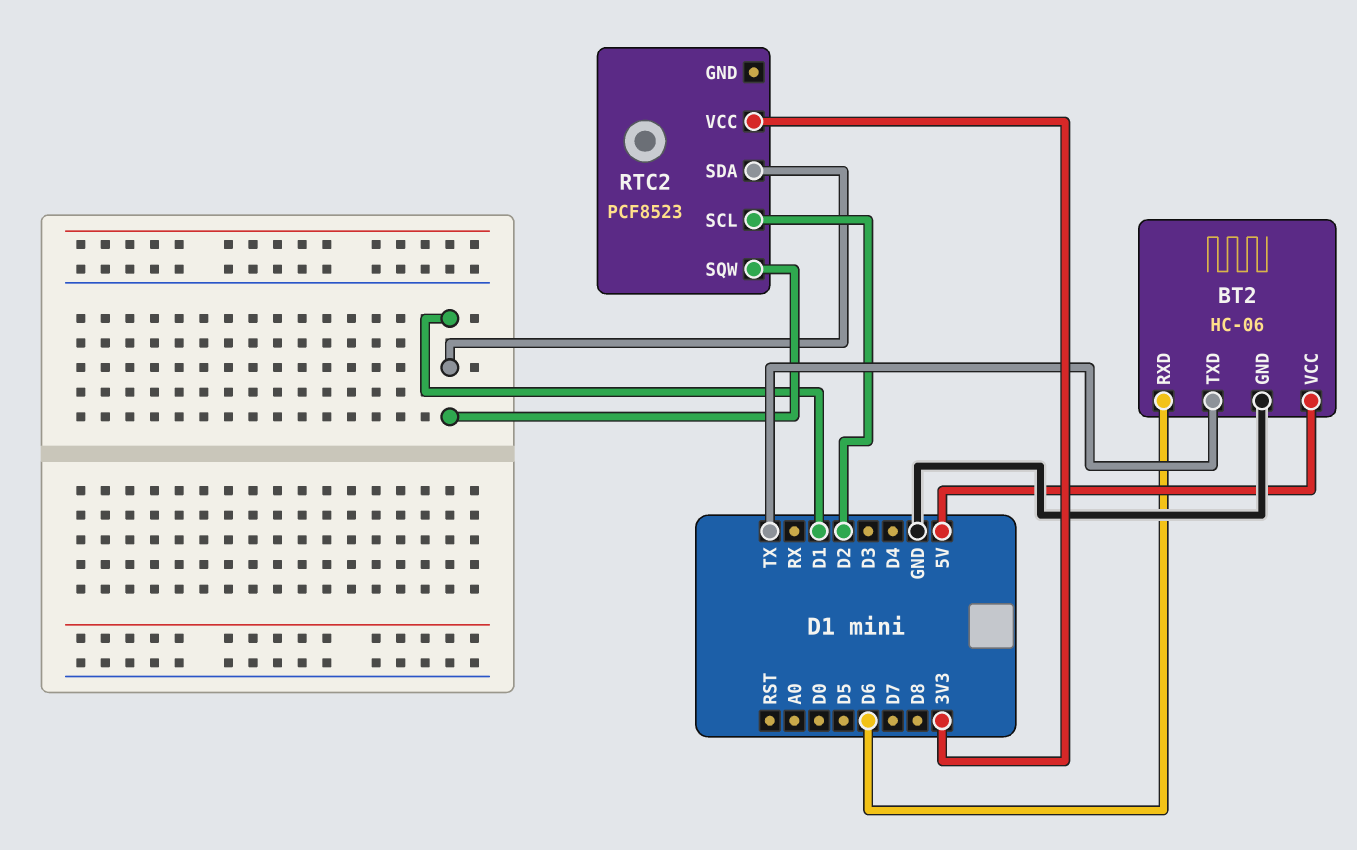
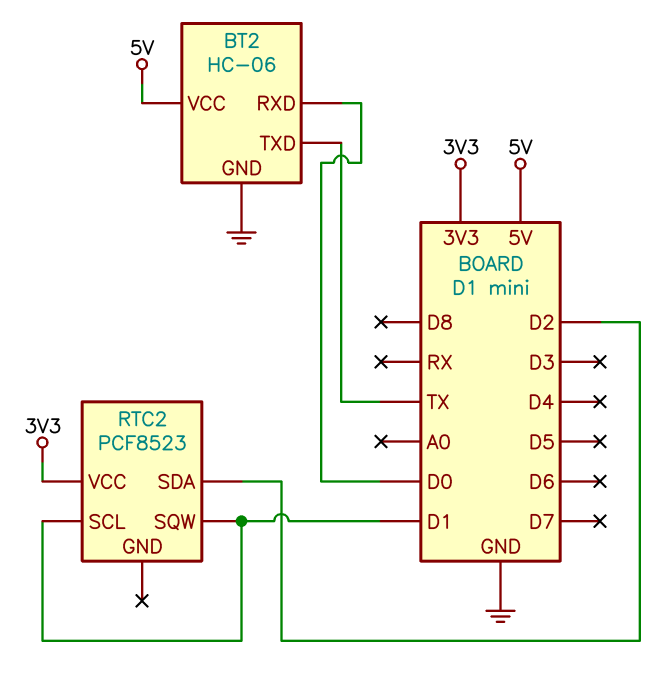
BT2 pin RXD: D6 -> D0
RTC2 pin SCL: D2 -> D1
RTC2 pin SDA: D1 -> D2

